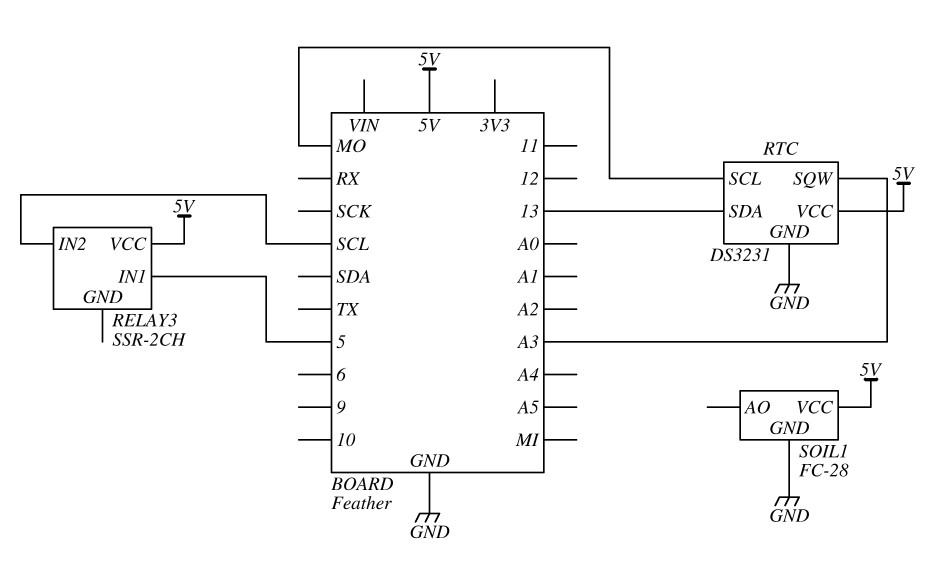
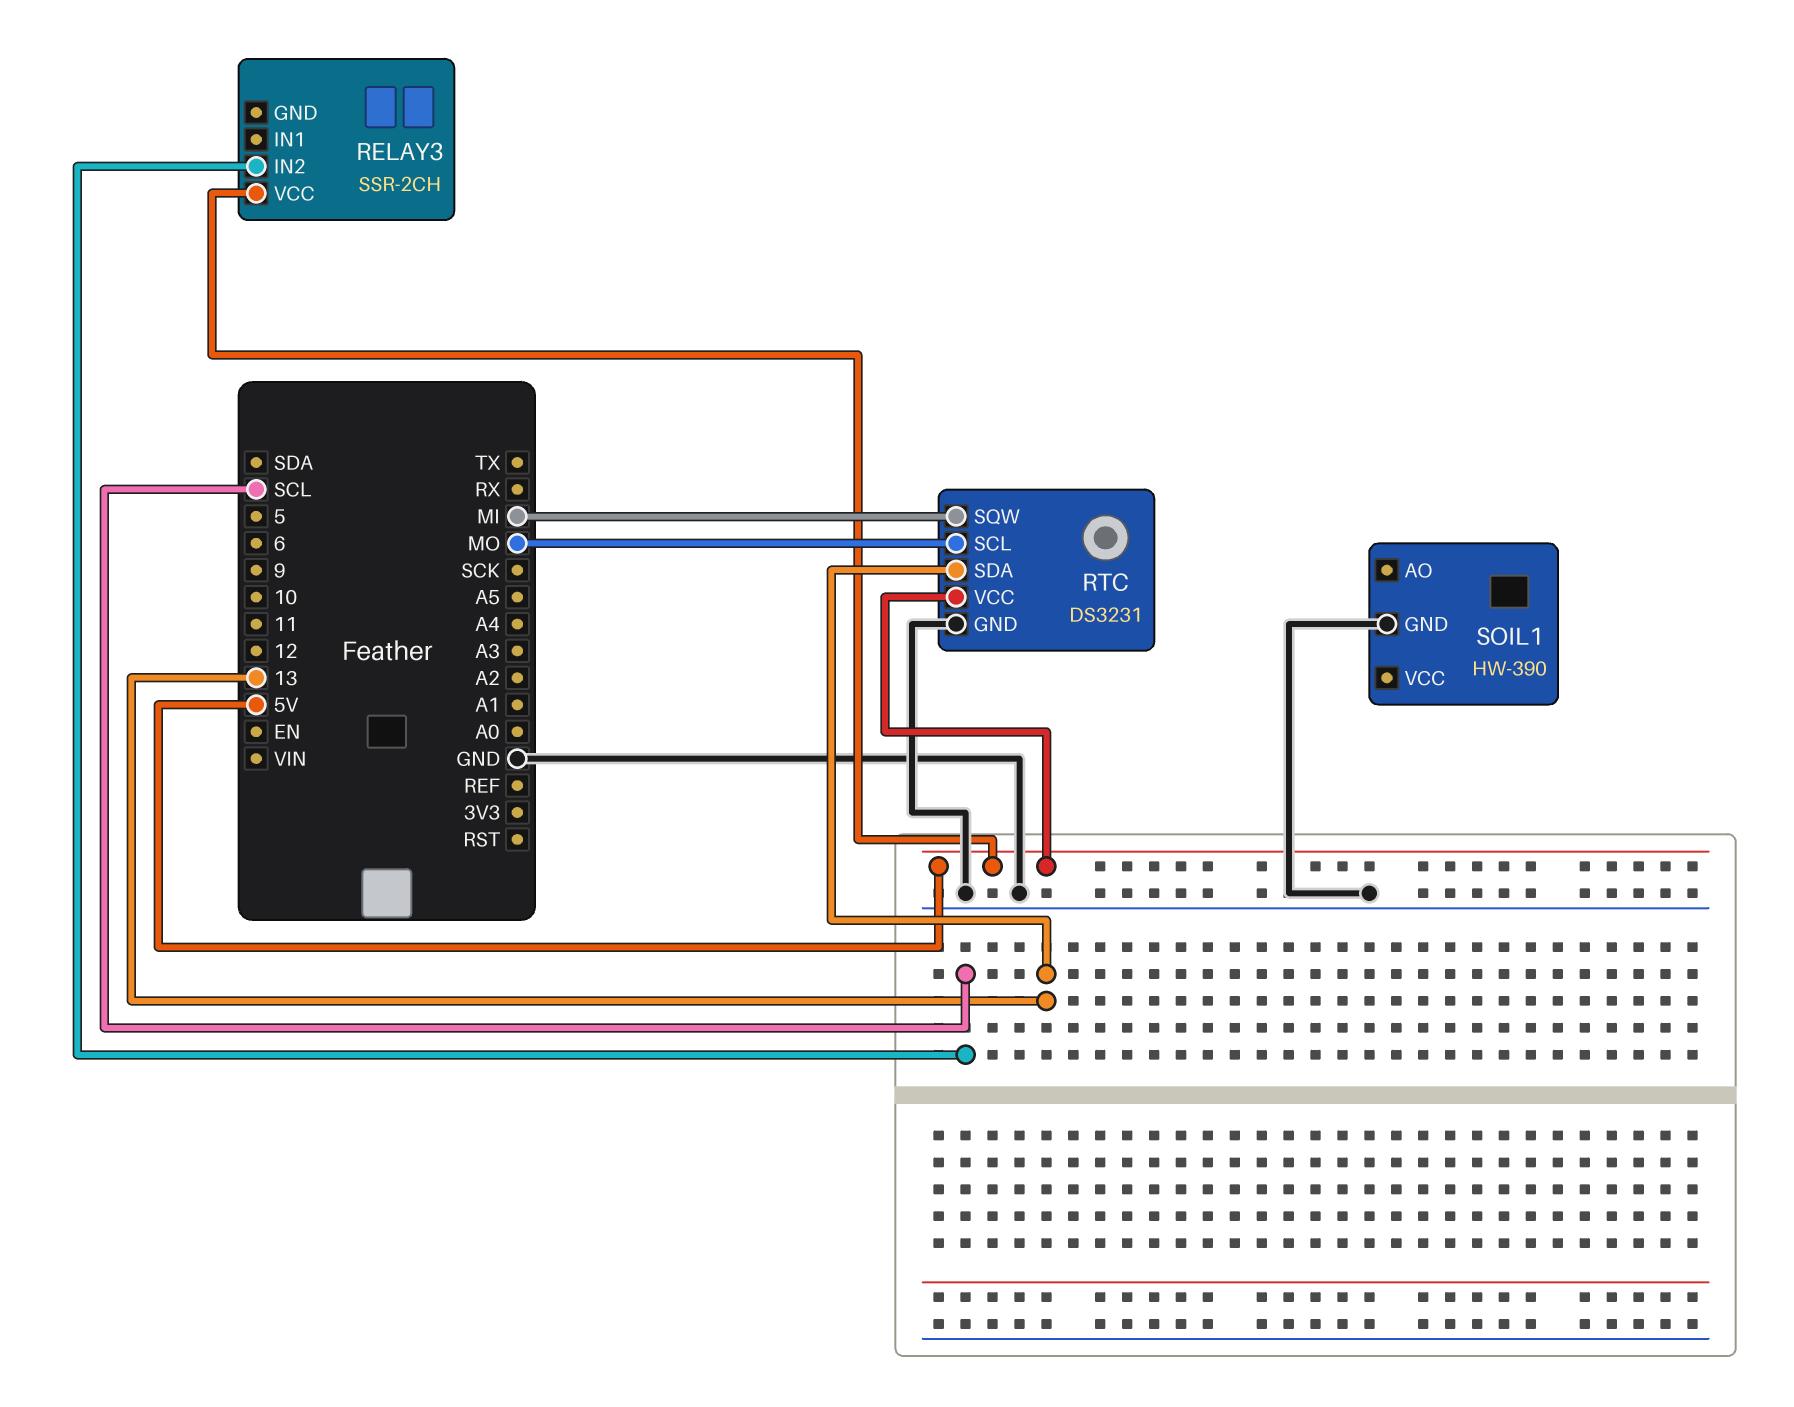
RELAY3 pin IN1: 5 -> none
RTC pin SQW: A3 -> MI
SOIL1: FC-28 -> HW-390
SOIL1 pin VCC: 5V -> none

